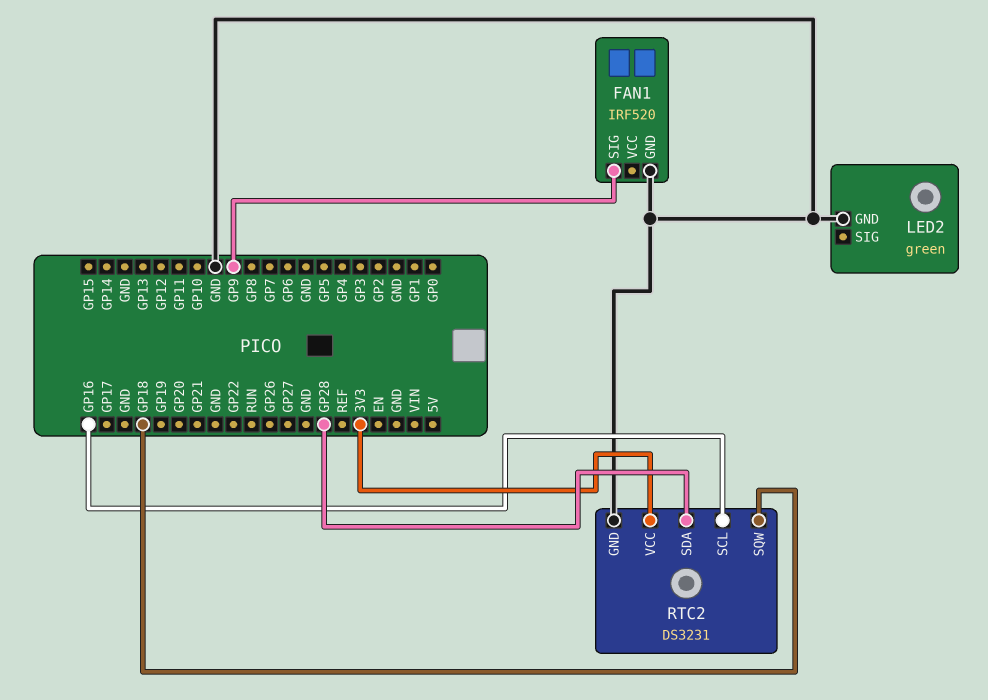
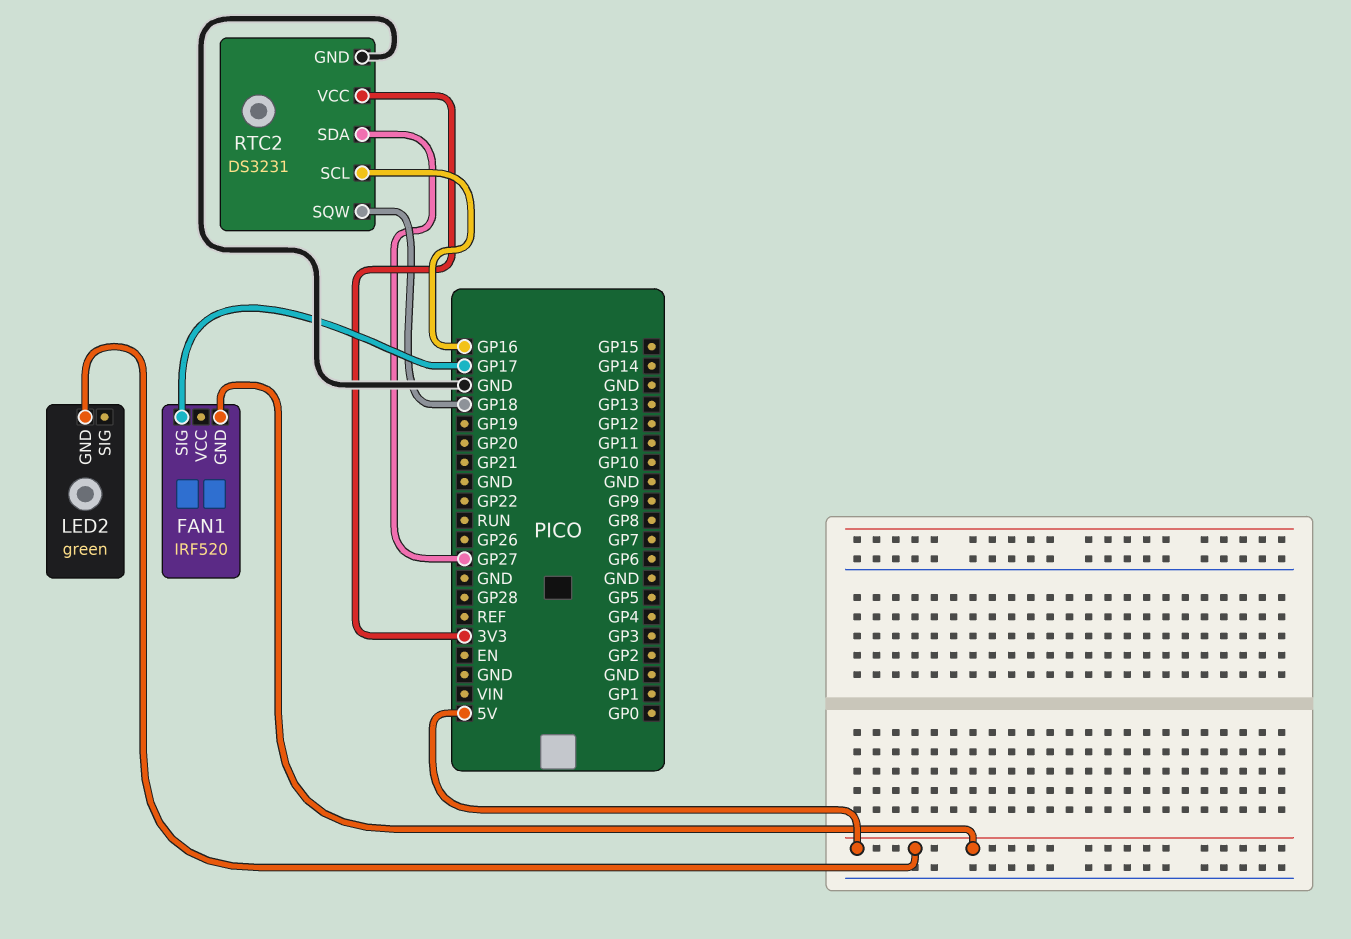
FAN1 pin GND: GND -> 5V
FAN1 pin SIG: GP9 -> GP17
LED2 pin GND: GND -> 5V
RTC2 pin SDA: GP28 -> GP27

